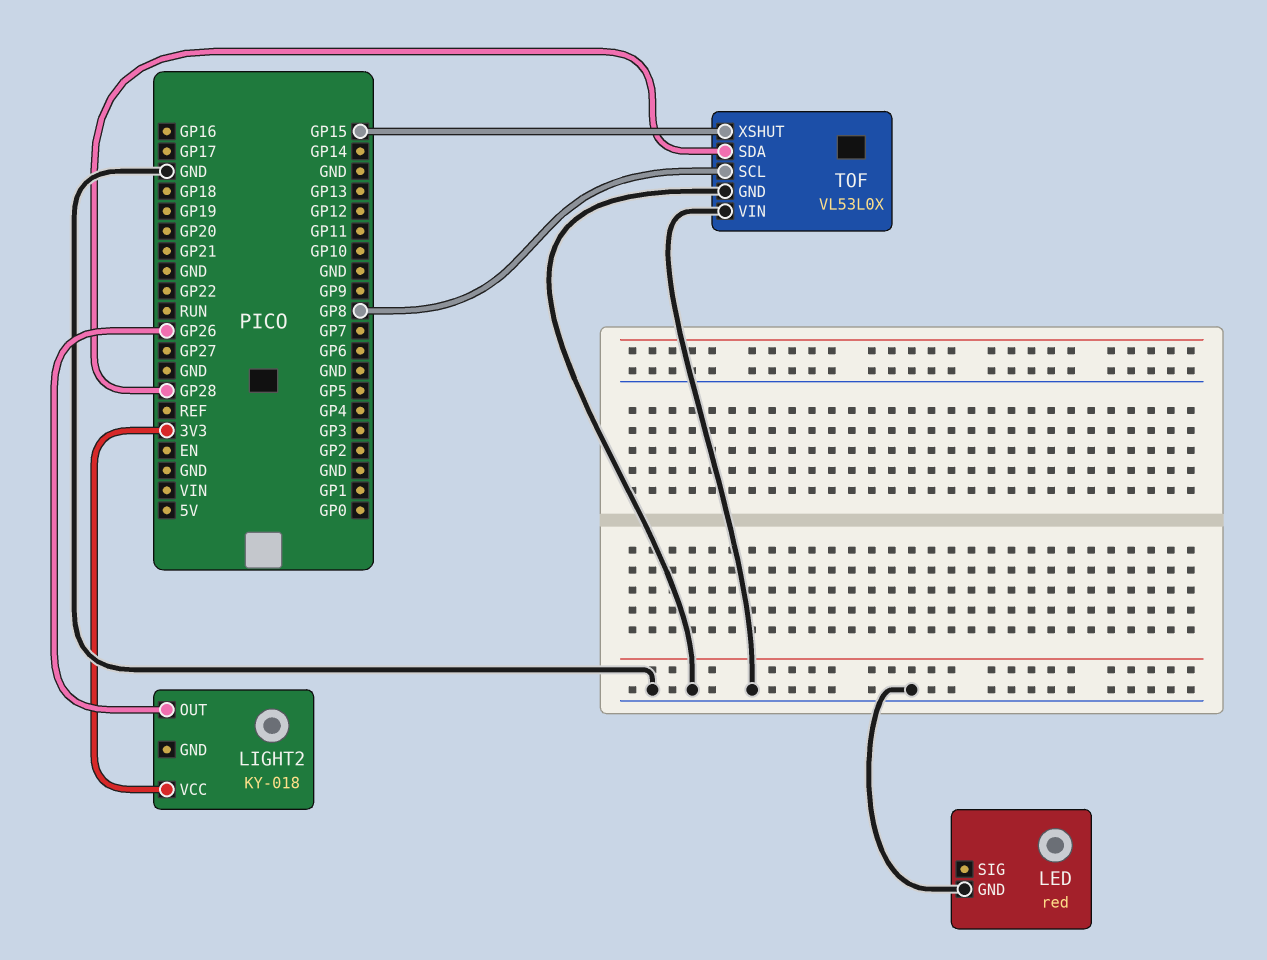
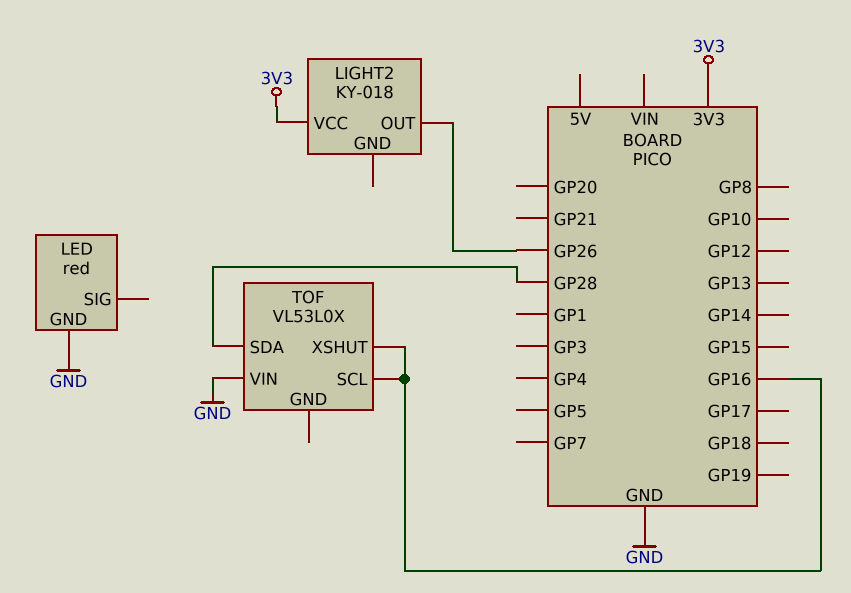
TOF pin GND: GND -> none
TOF pin SCL: GP8 -> GP16
TOF pin XSHUT: GP15 -> GP16

